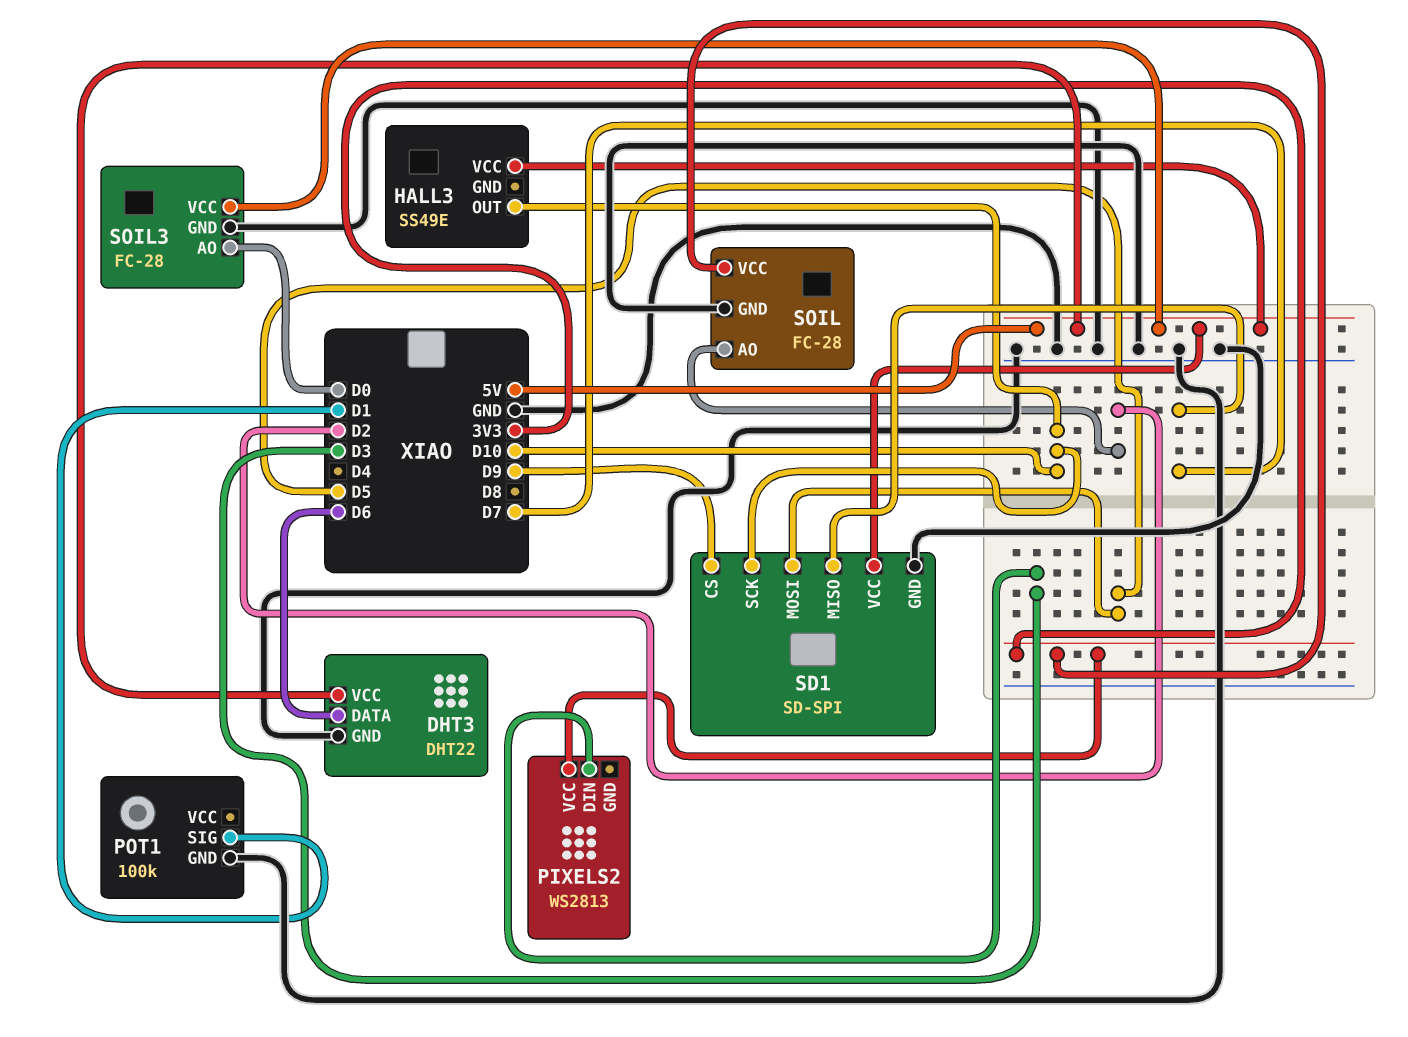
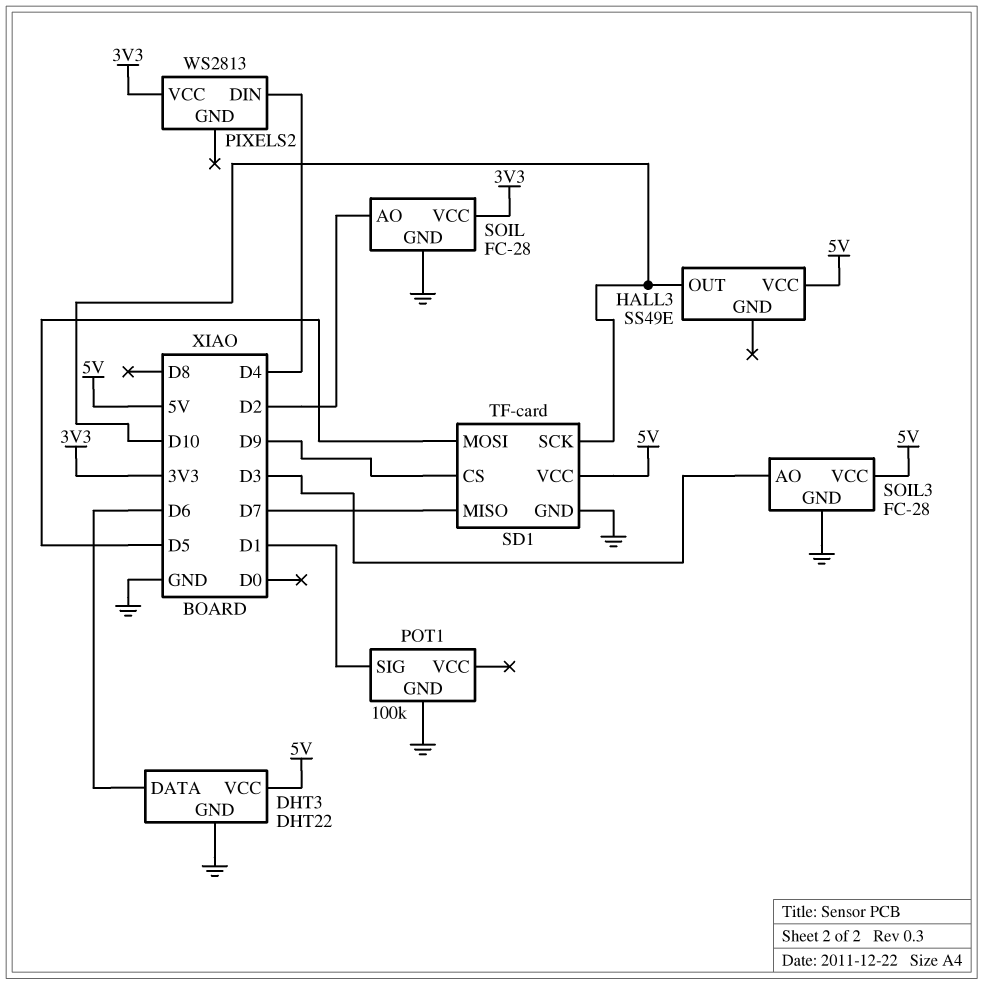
PIXELS2 pin DIN: D3 -> D4
SD1: SD-SPI -> TF-card
SOIL3 pin AO: D0 -> D3

